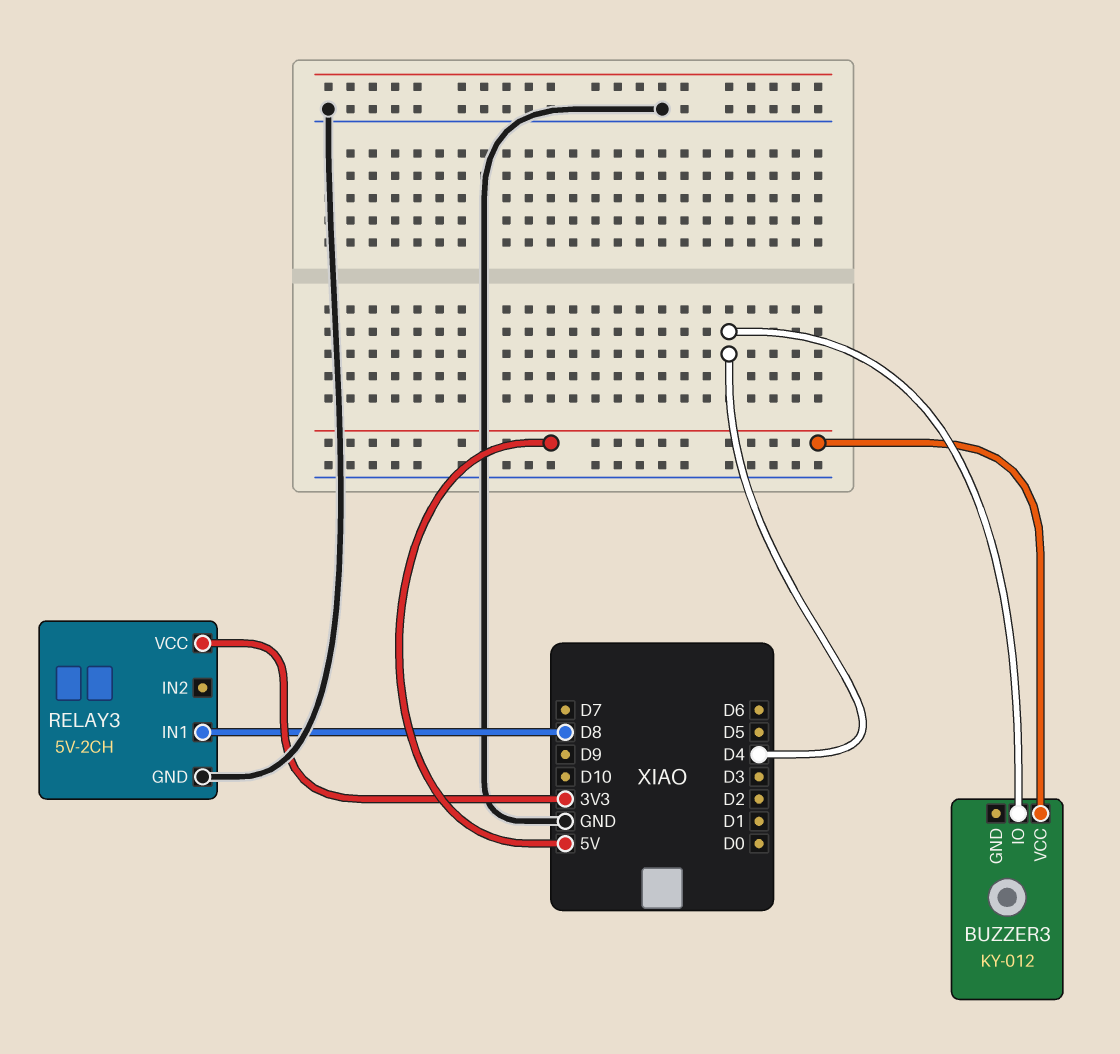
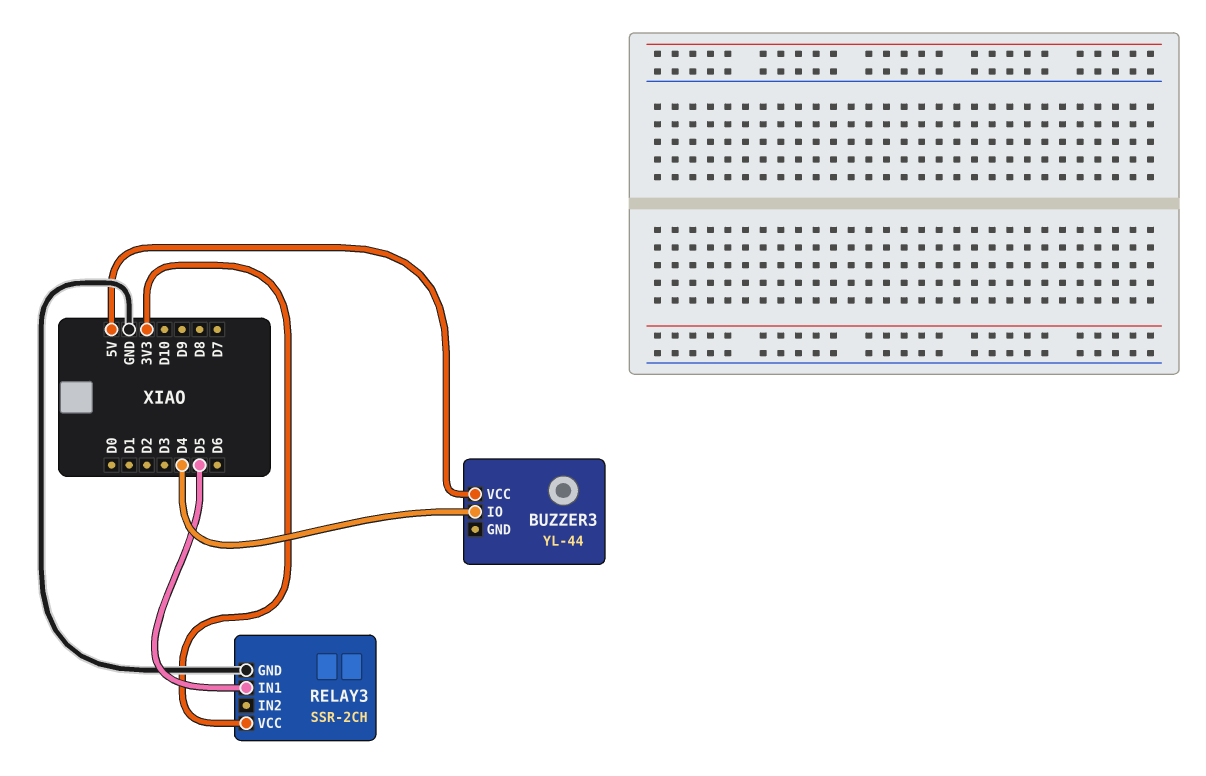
BUZZER3: KY-012 -> YL-44
RELAY3: 5V-2CH -> SSR-2CH
RELAY3 pin IN1: D8 -> D5

